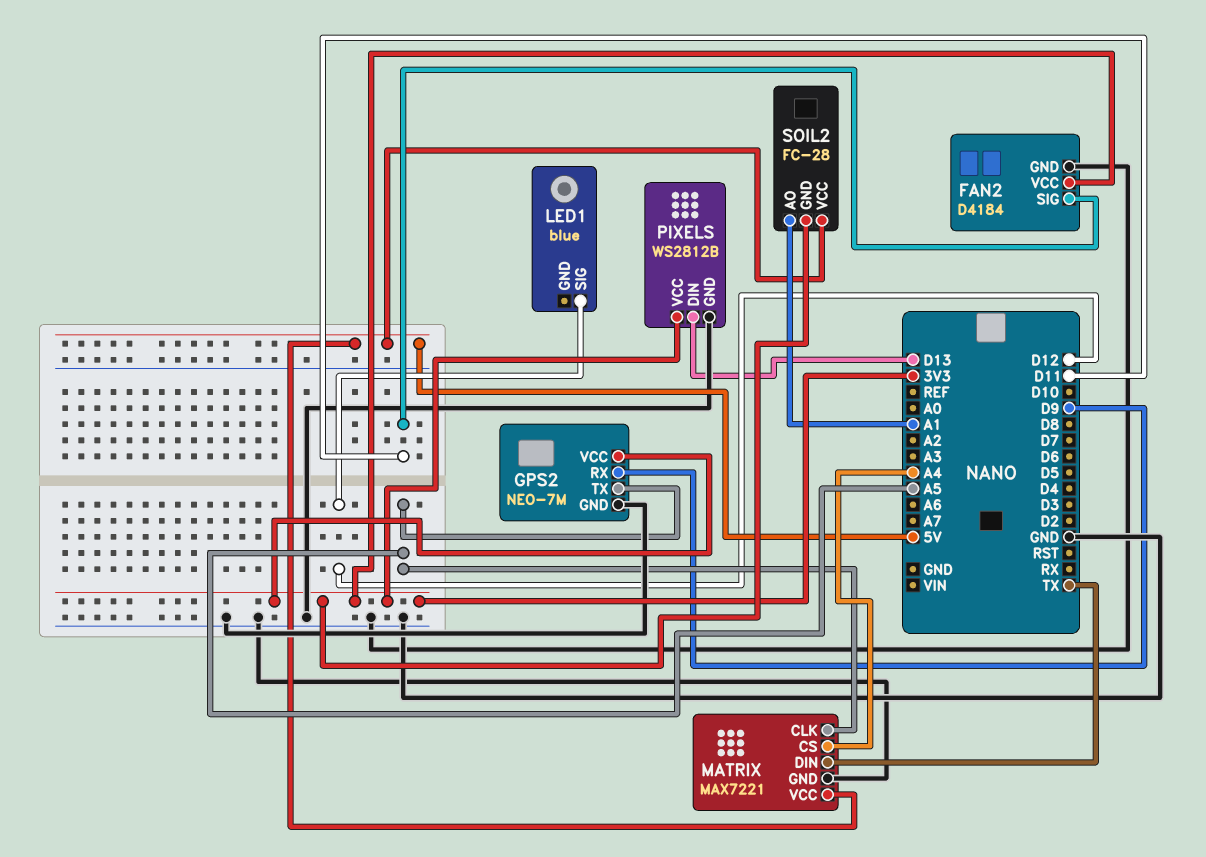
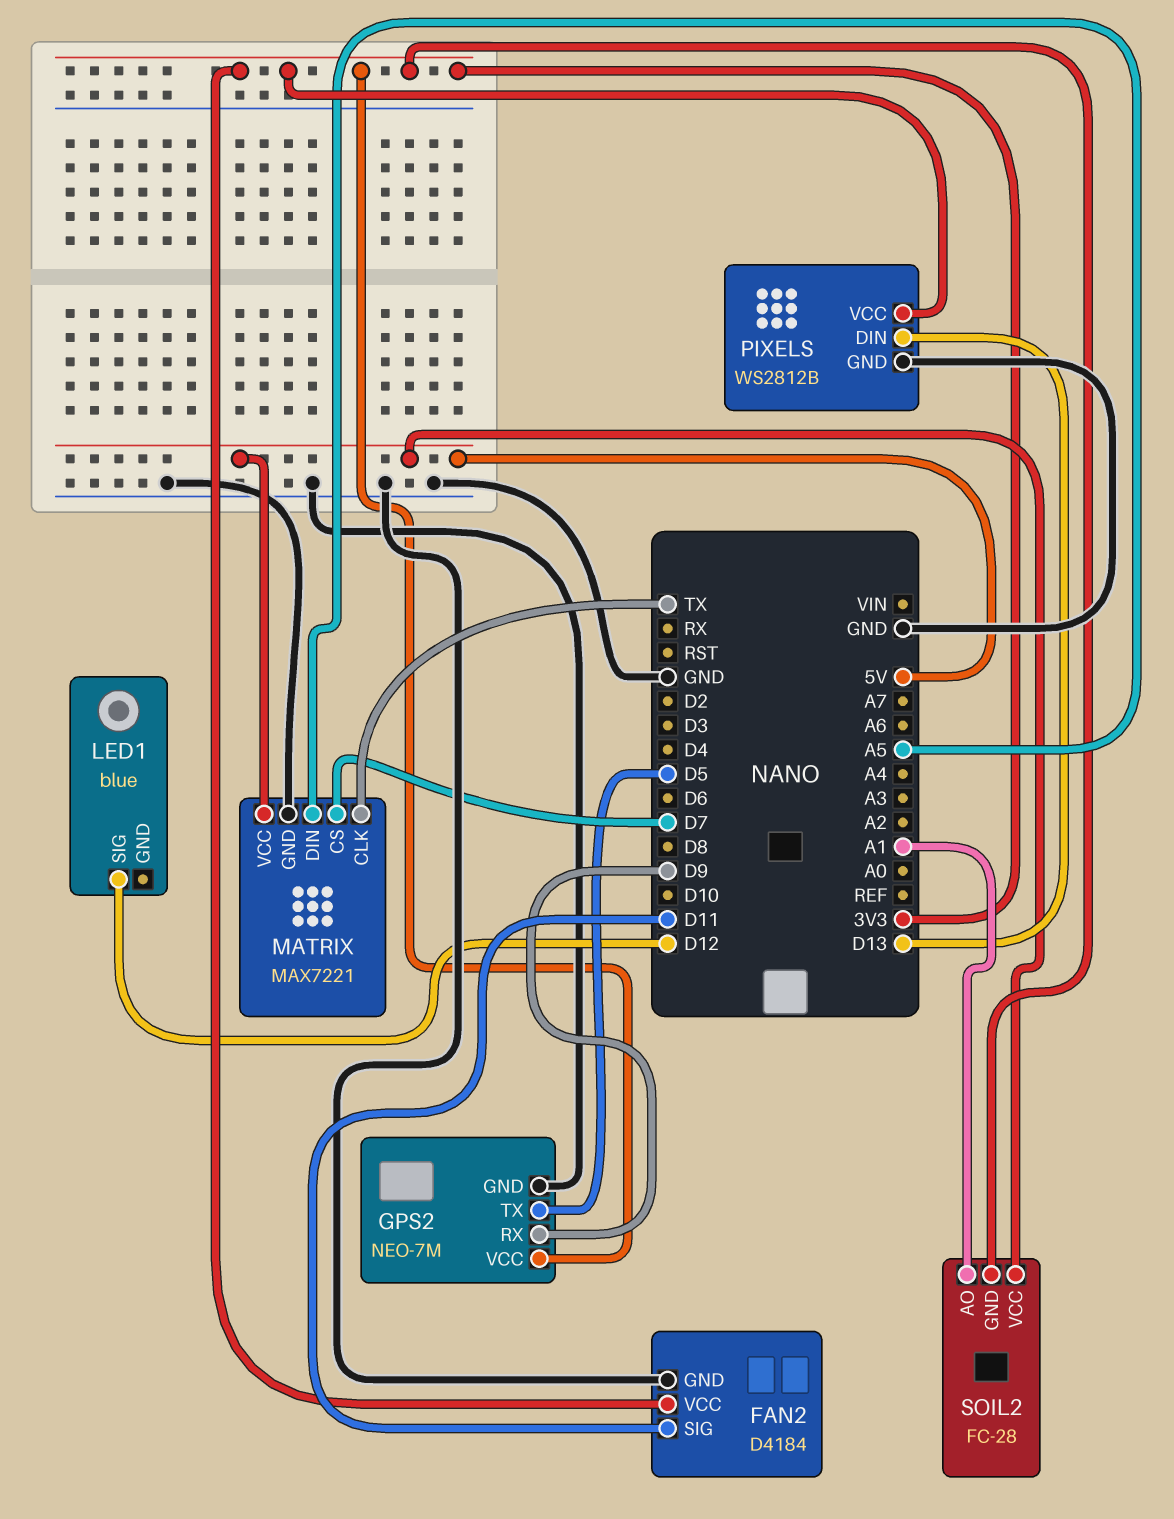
GPS2 pin TX: A5 -> D5
MATRIX pin CLK: A5 -> TX
MATRIX pin CS: A4 -> D7
MATRIX pin DIN: TX -> A5

